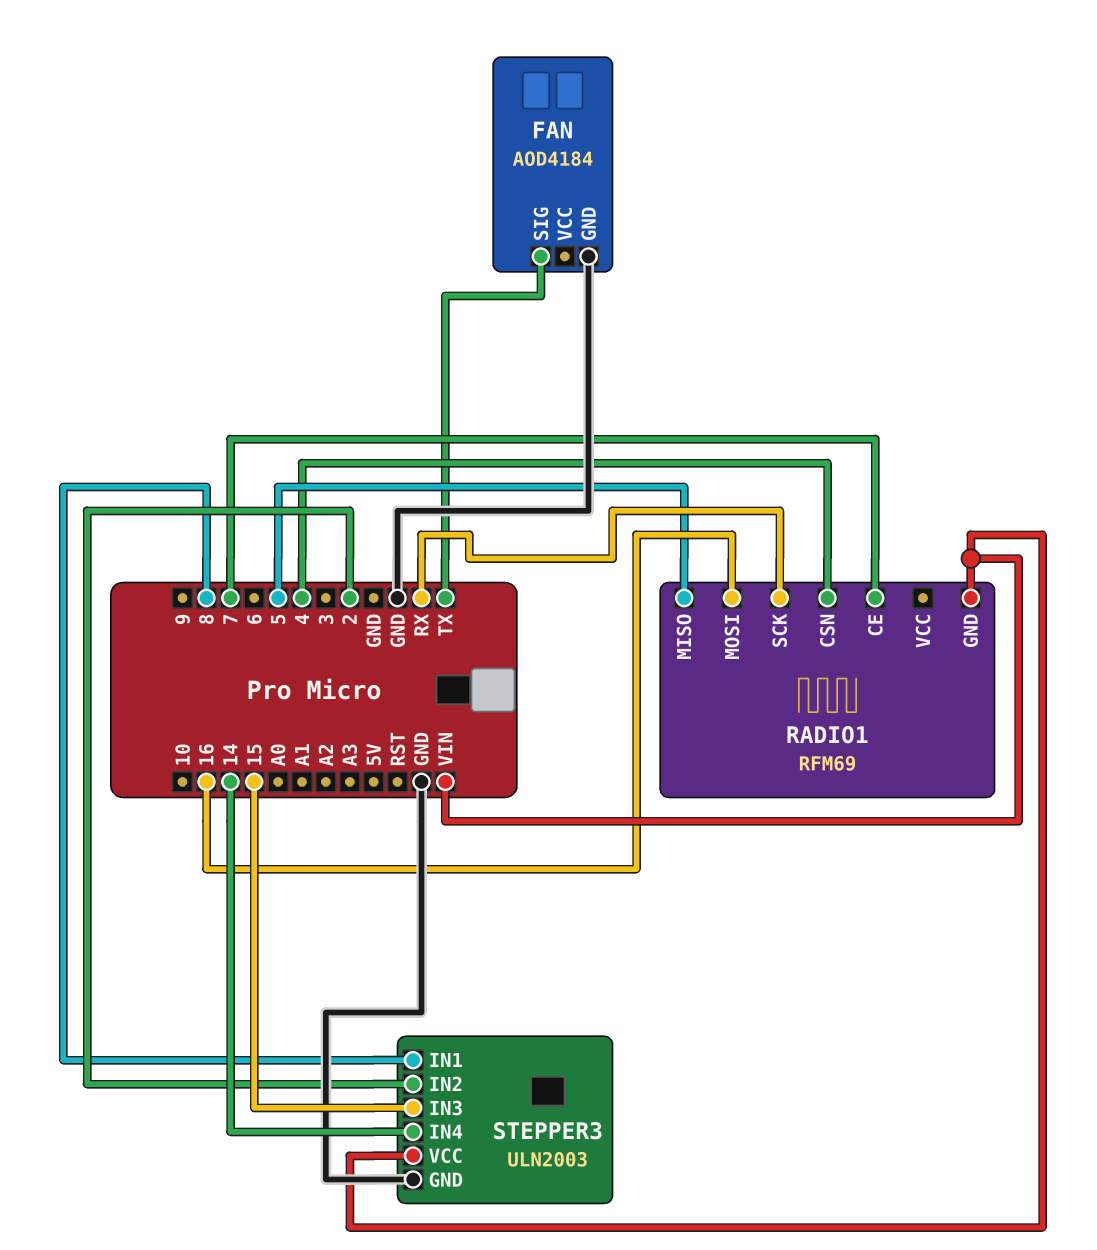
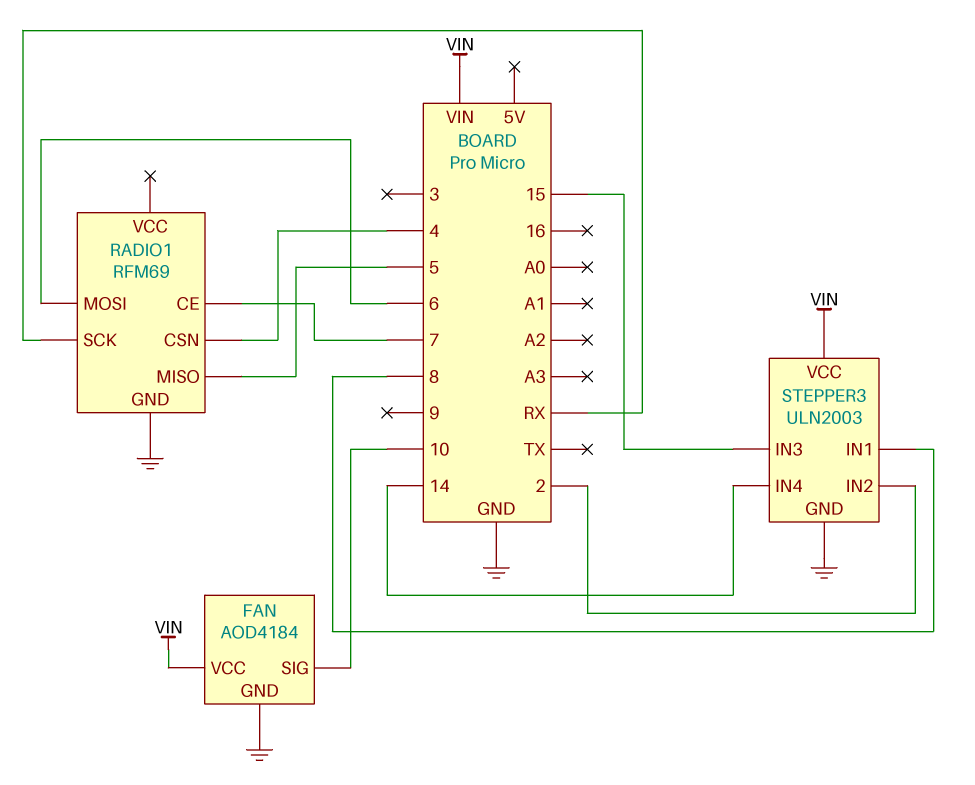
FAN pin SIG: TX -> 10
FAN pin VCC: none -> VIN
RADIO1 pin GND: VIN -> GND
RADIO1 pin MOSI: 16 -> 6

